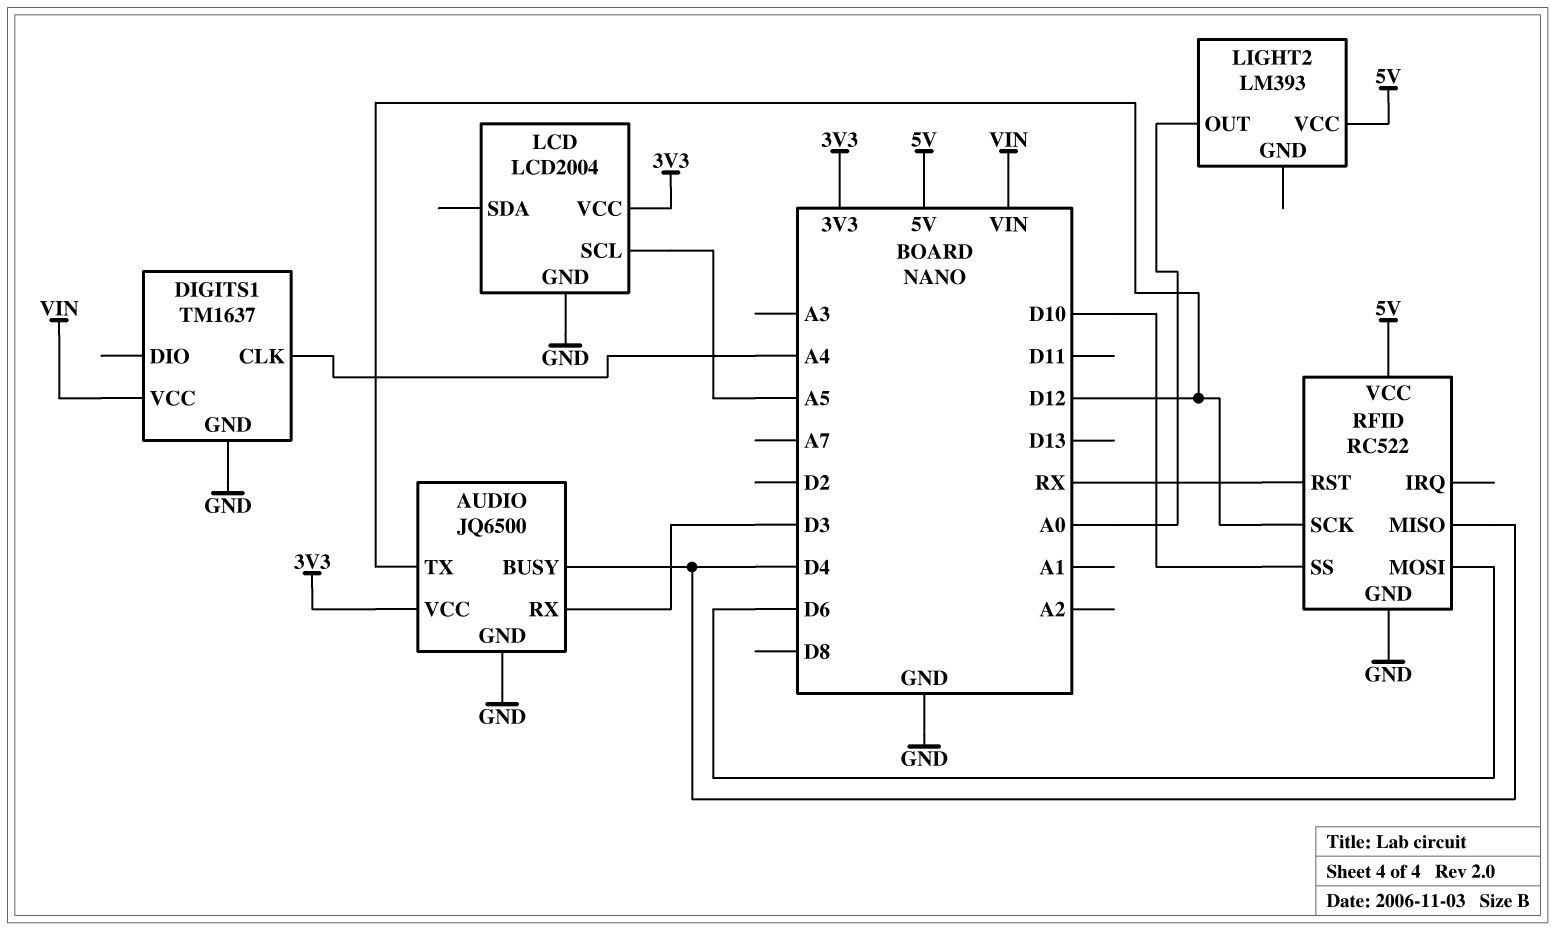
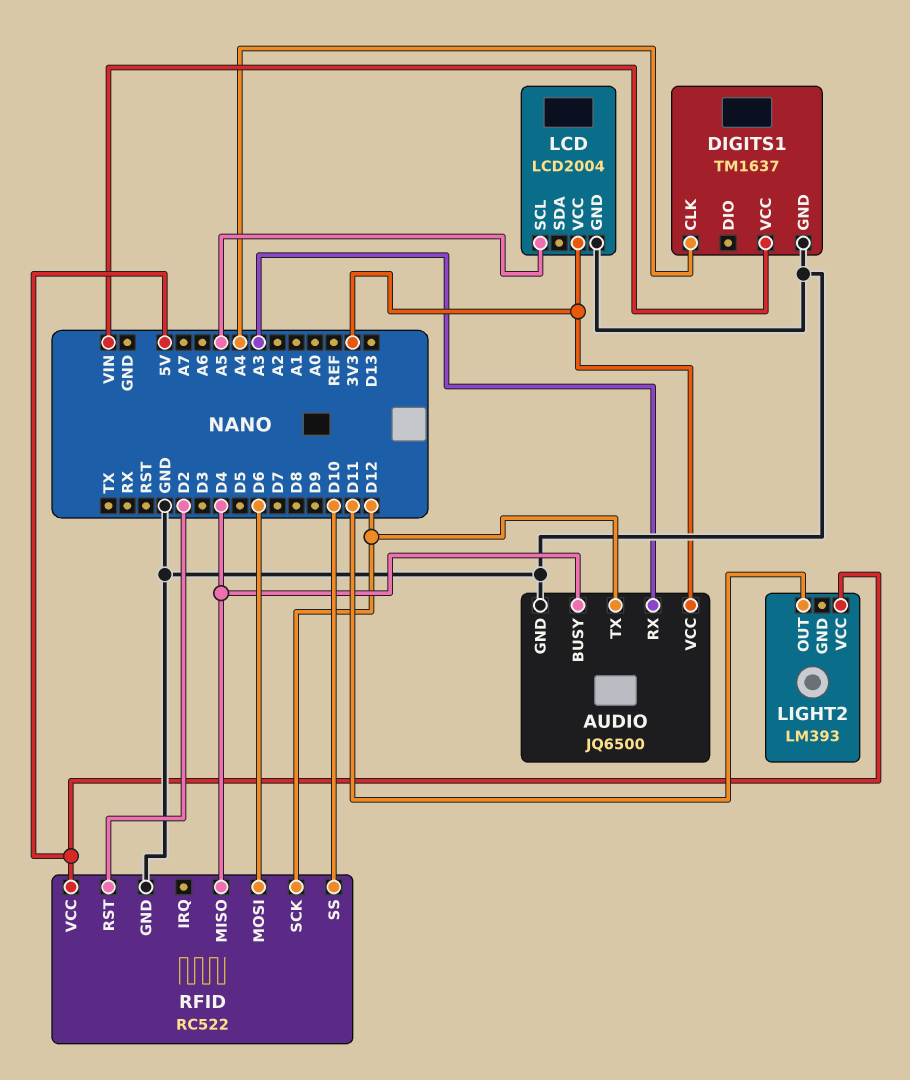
AUDIO pin RX: D3 -> A3
LIGHT2 pin OUT: A0 -> D11
RFID pin RST: RX -> D2

